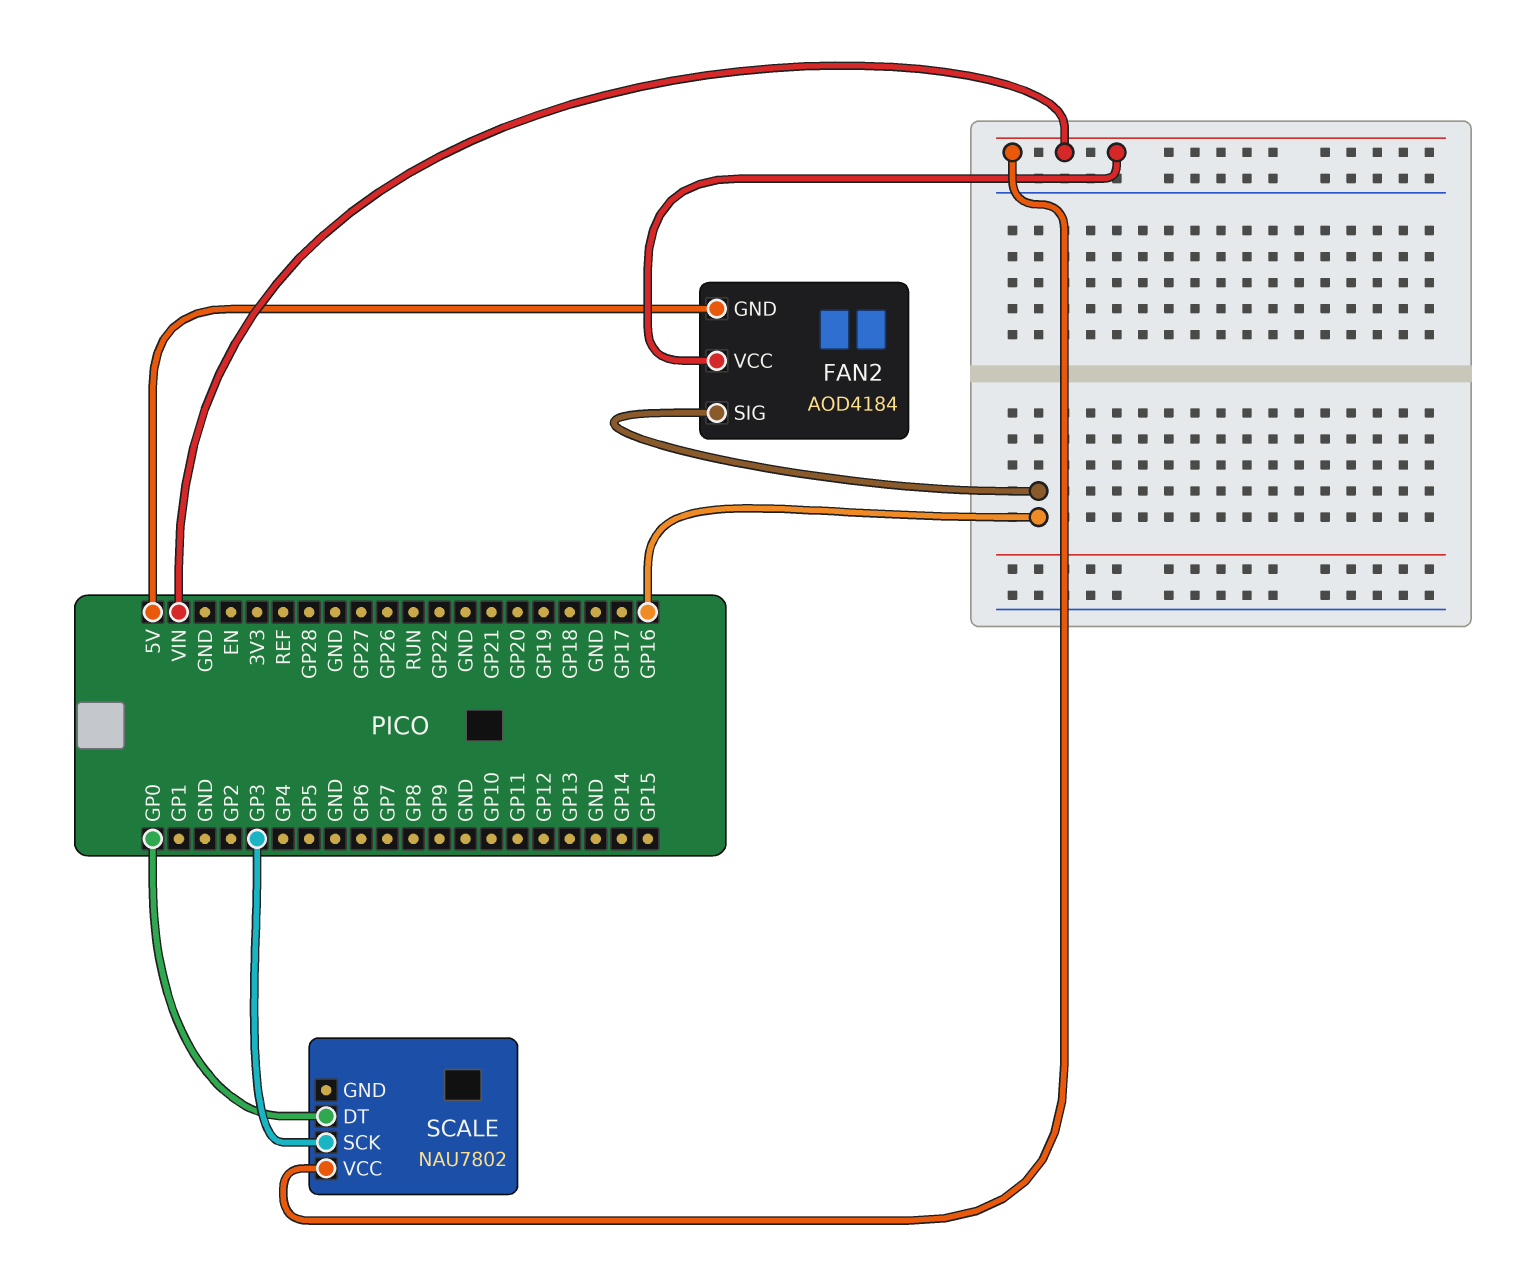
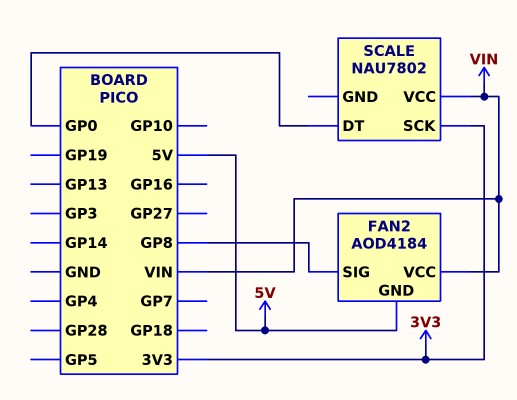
FAN2 pin SIG: GP16 -> GP8
SCALE pin SCK: GP3 -> 3V3

